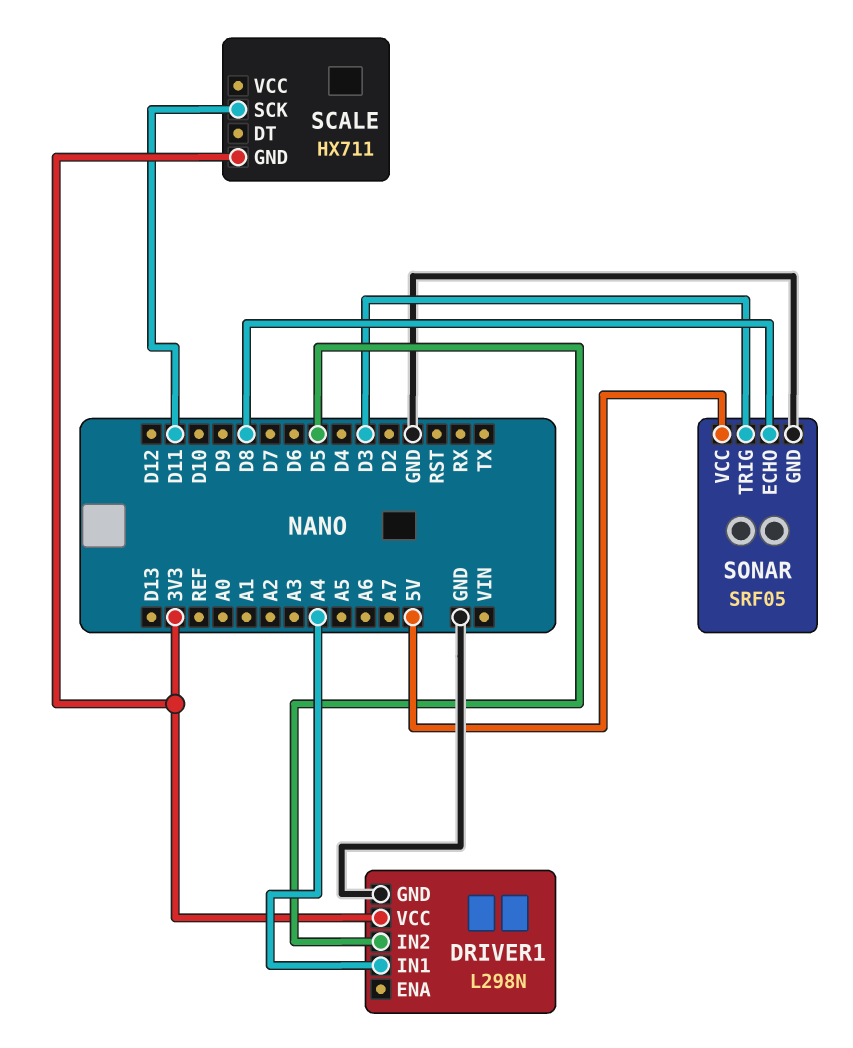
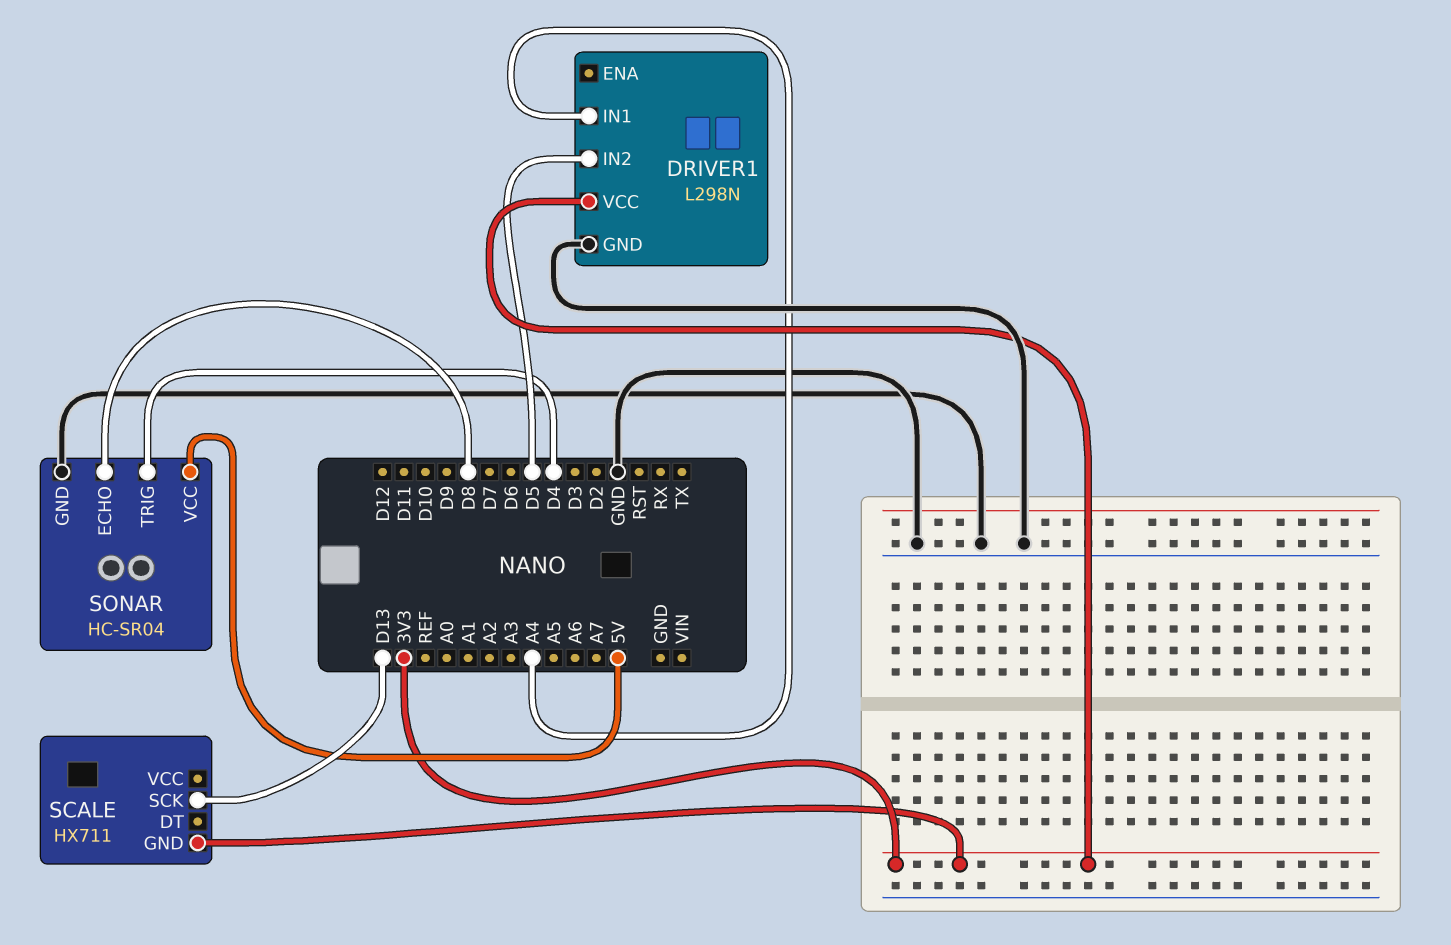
SCALE pin SCK: D11 -> D13
SONAR: SRF05 -> HC-SR04
SONAR pin TRIG: D3 -> D4

